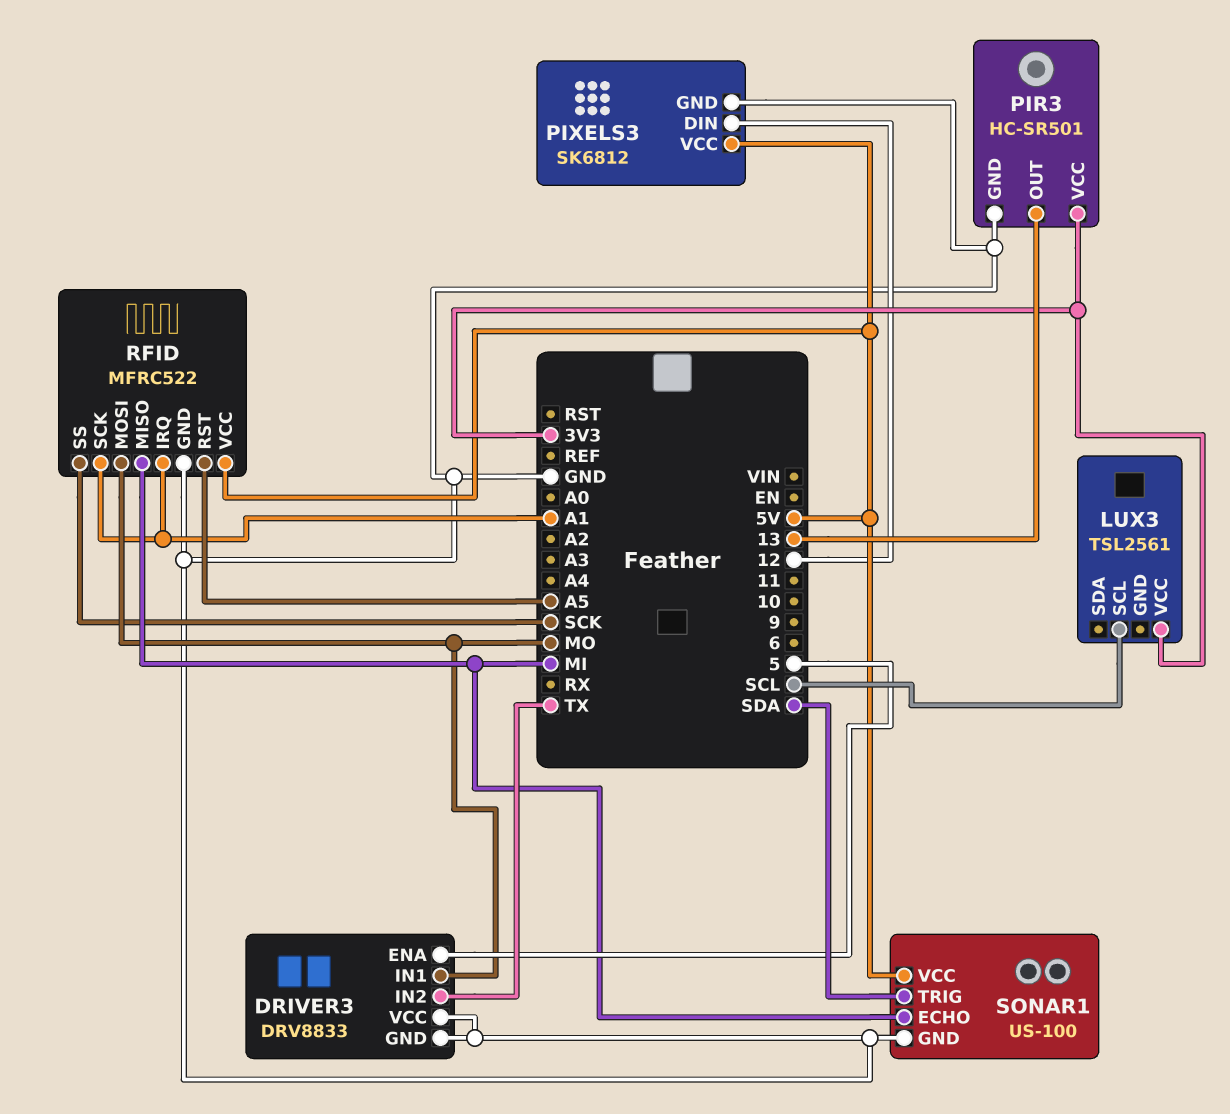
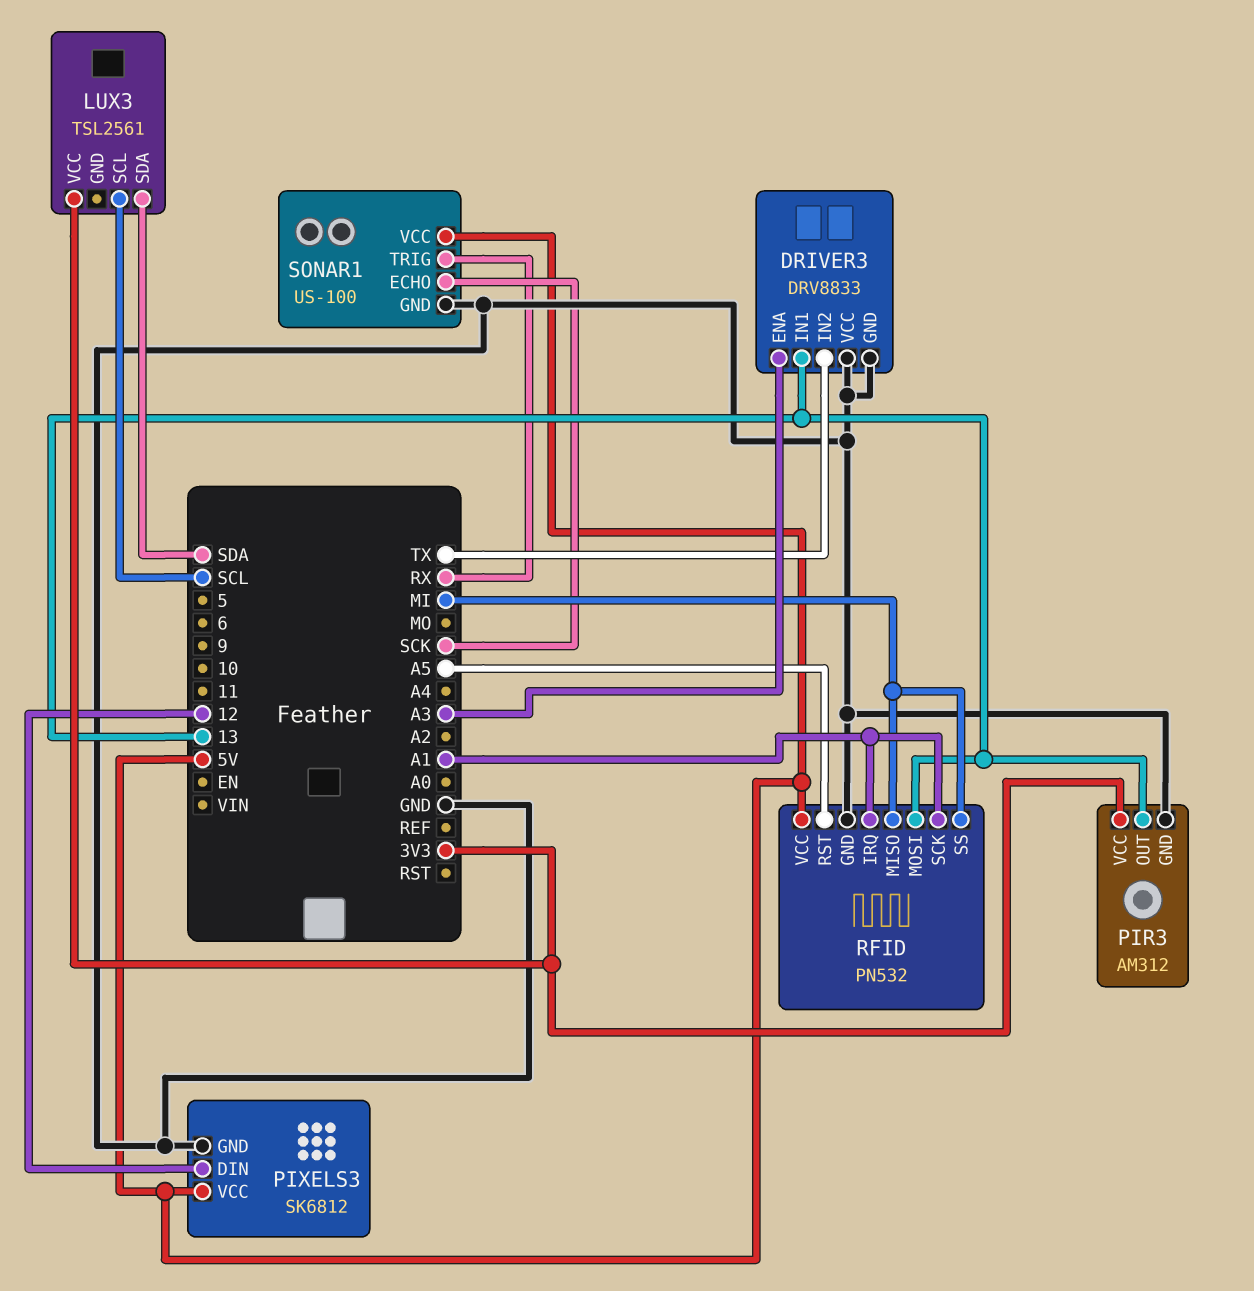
DRIVER3 pin ENA: 5 -> A3
DRIVER3 pin IN1: MO -> 13
LUX3 pin SDA: none -> SDA
PIR3: HC-SR501 -> AM312
RFID: MFRC522 -> PN532
RFID pin MOSI: MO -> 13
RFID pin SS: SCK -> MI
SONAR1 pin ECHO: MI -> SCK
SONAR1 pin TRIG: SDA -> RX

